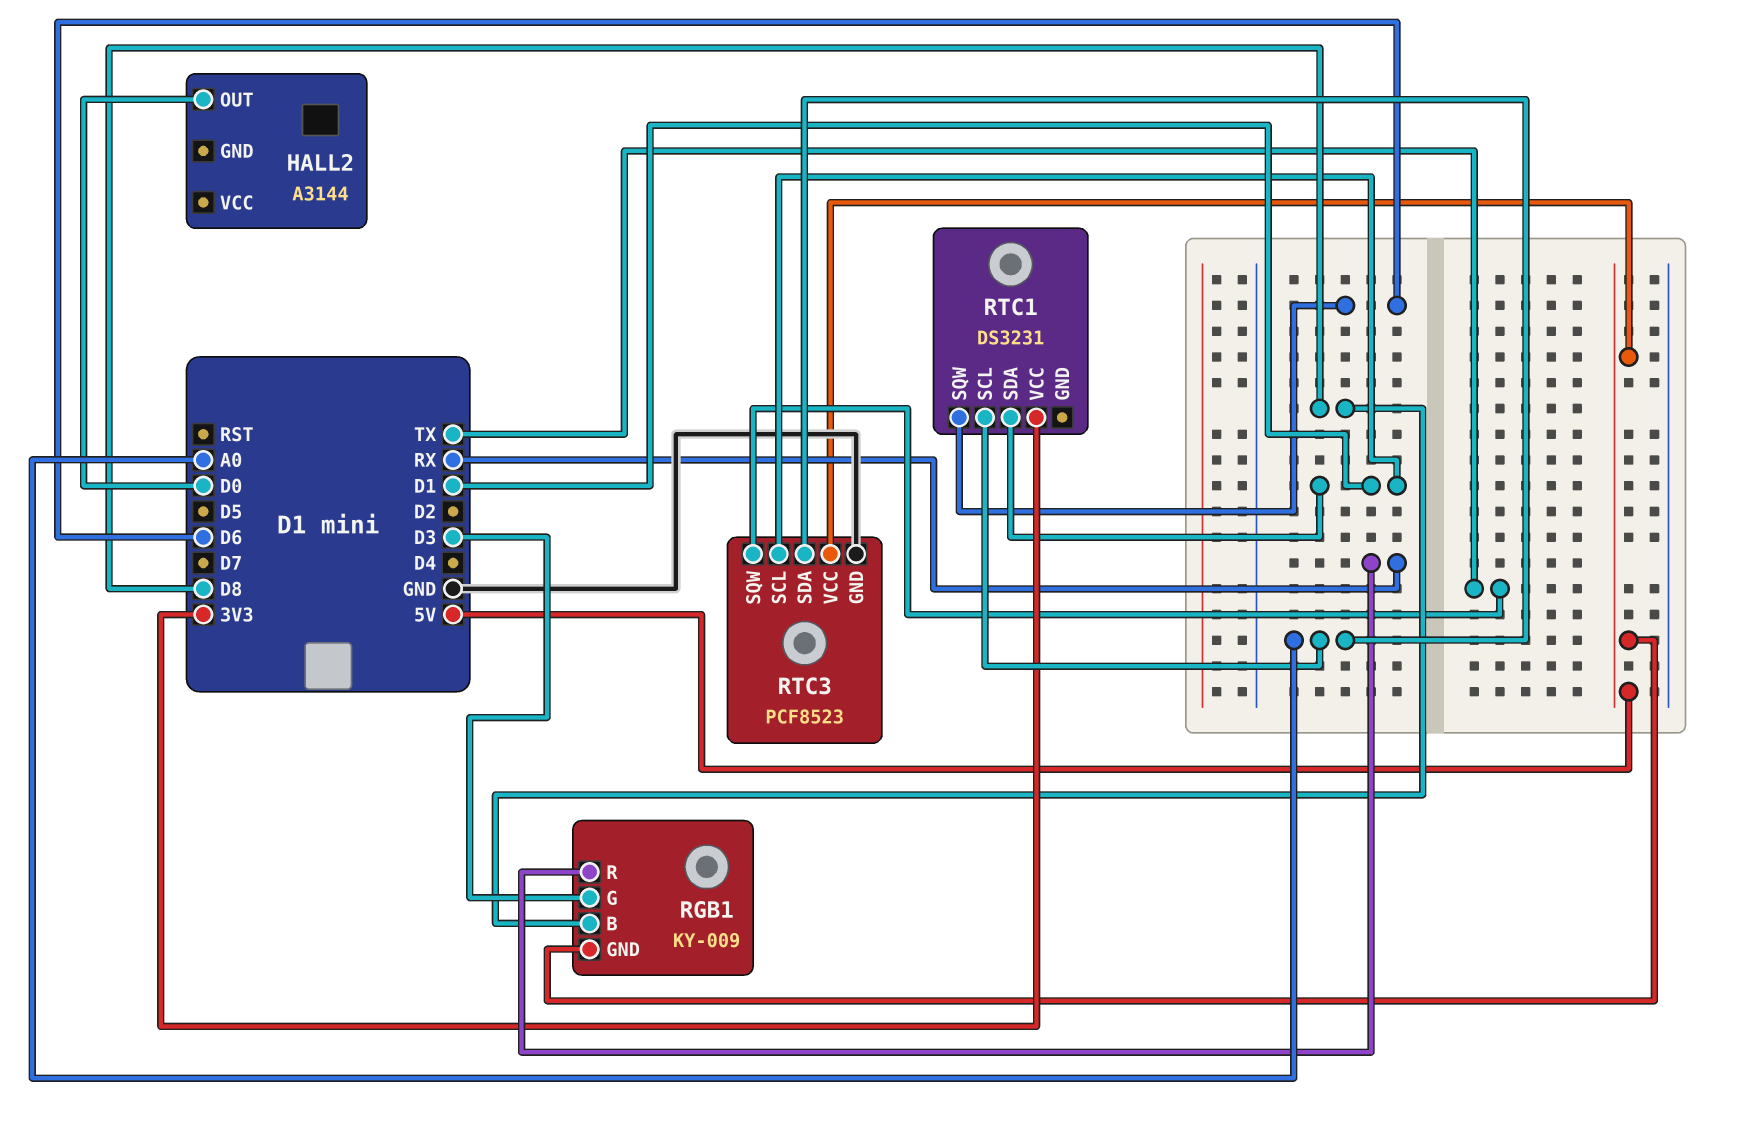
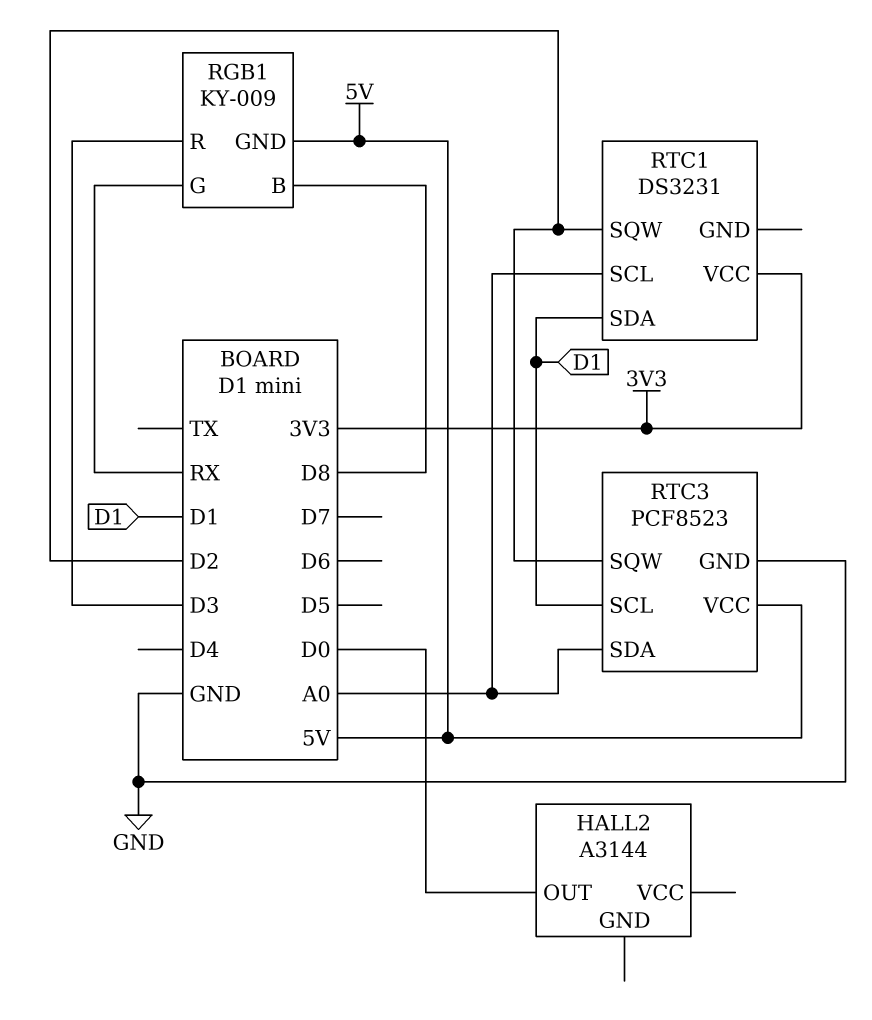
RGB1 pin G: D3 -> RX
RGB1 pin R: RX -> D3
RTC1 pin SQW: D6 -> D2
RTC3 pin SQW: TX -> D2

